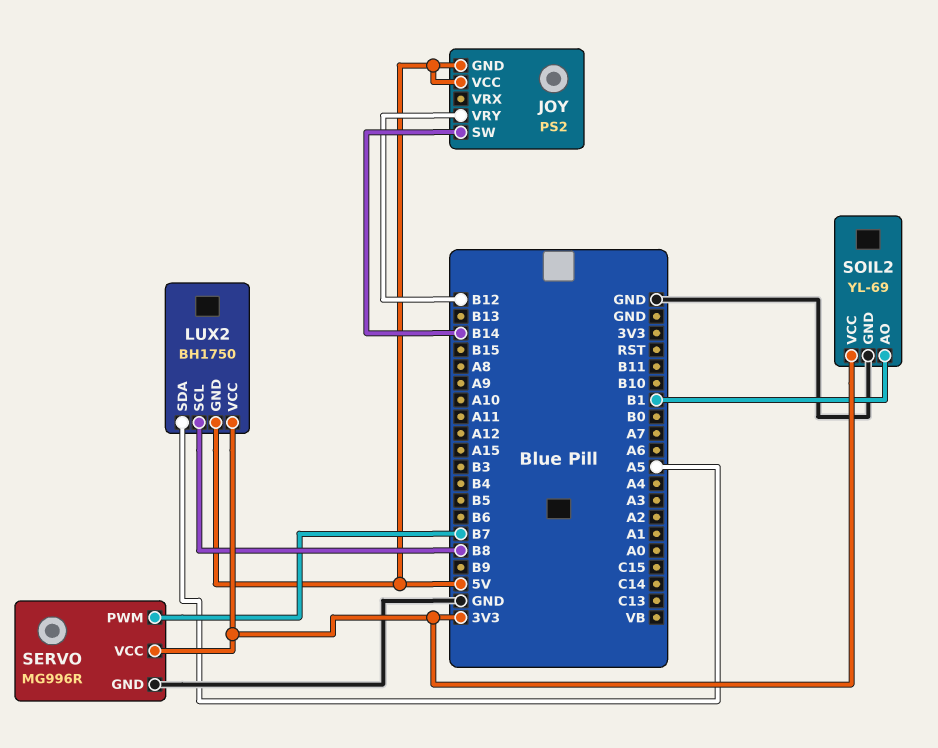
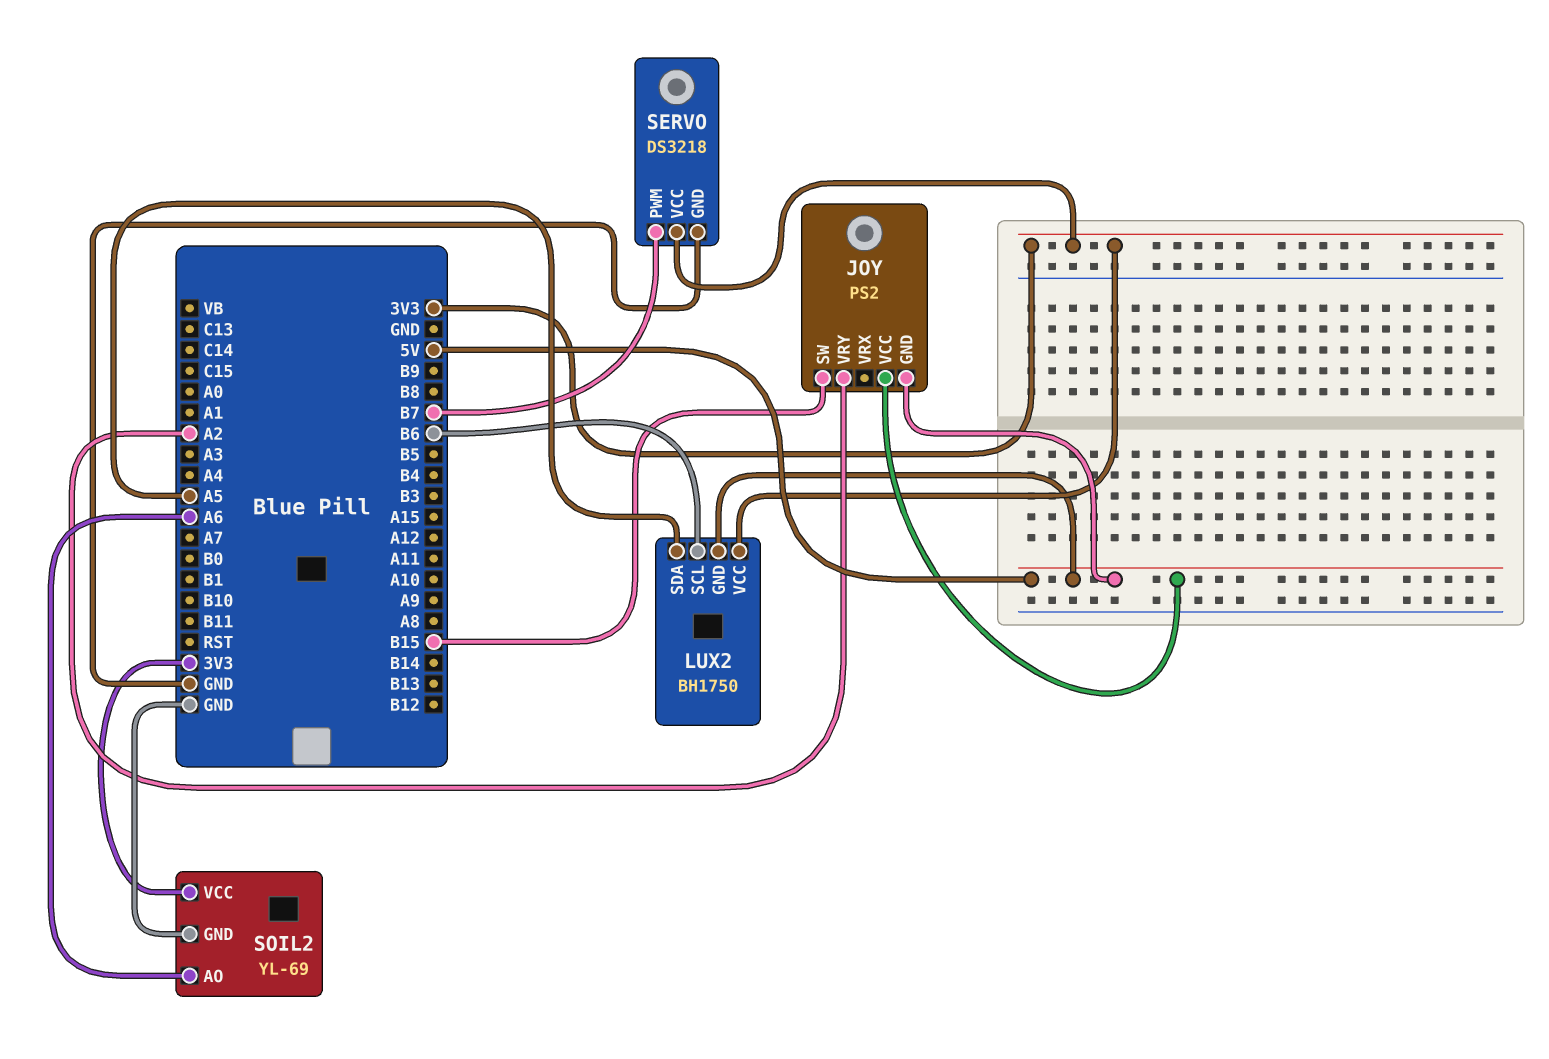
JOY pin SW: B14 -> B15
JOY pin VRY: B12 -> A2
LUX2 pin SCL: B8 -> B6
SERVO: MG996R -> DS3218
SOIL2 pin AO: B1 -> A6

